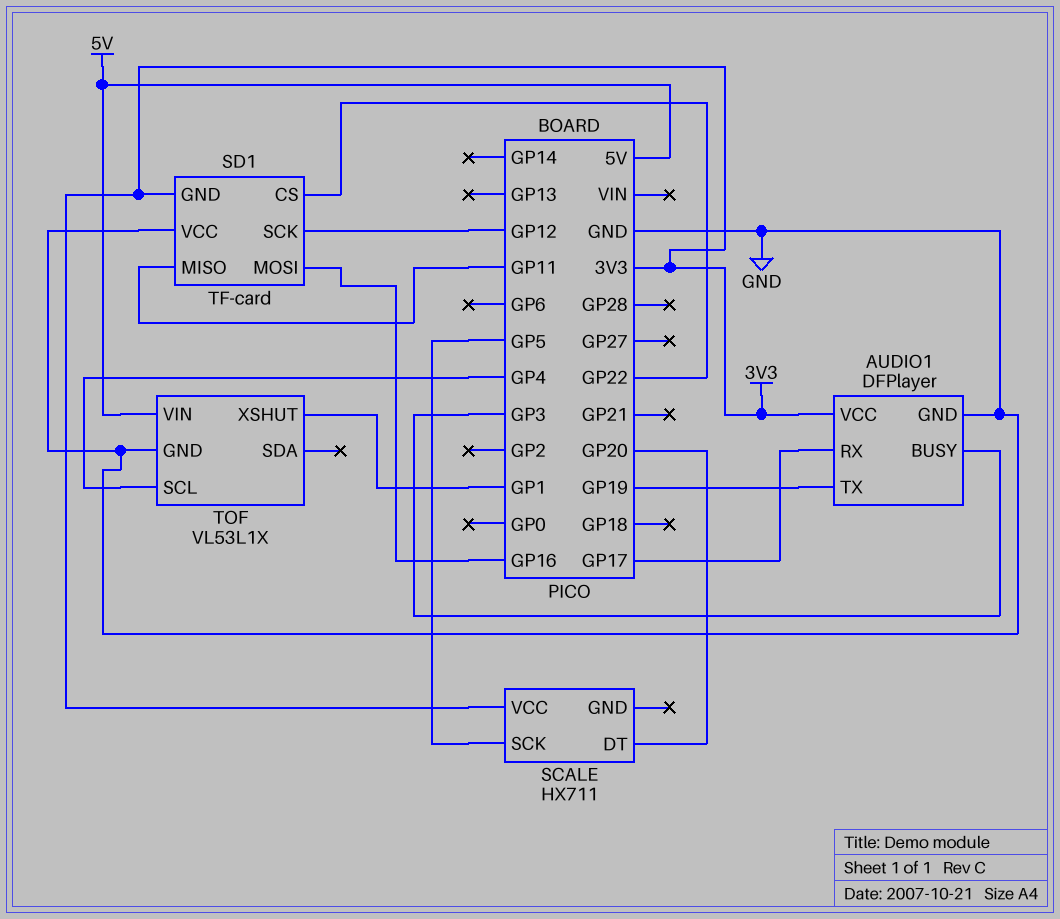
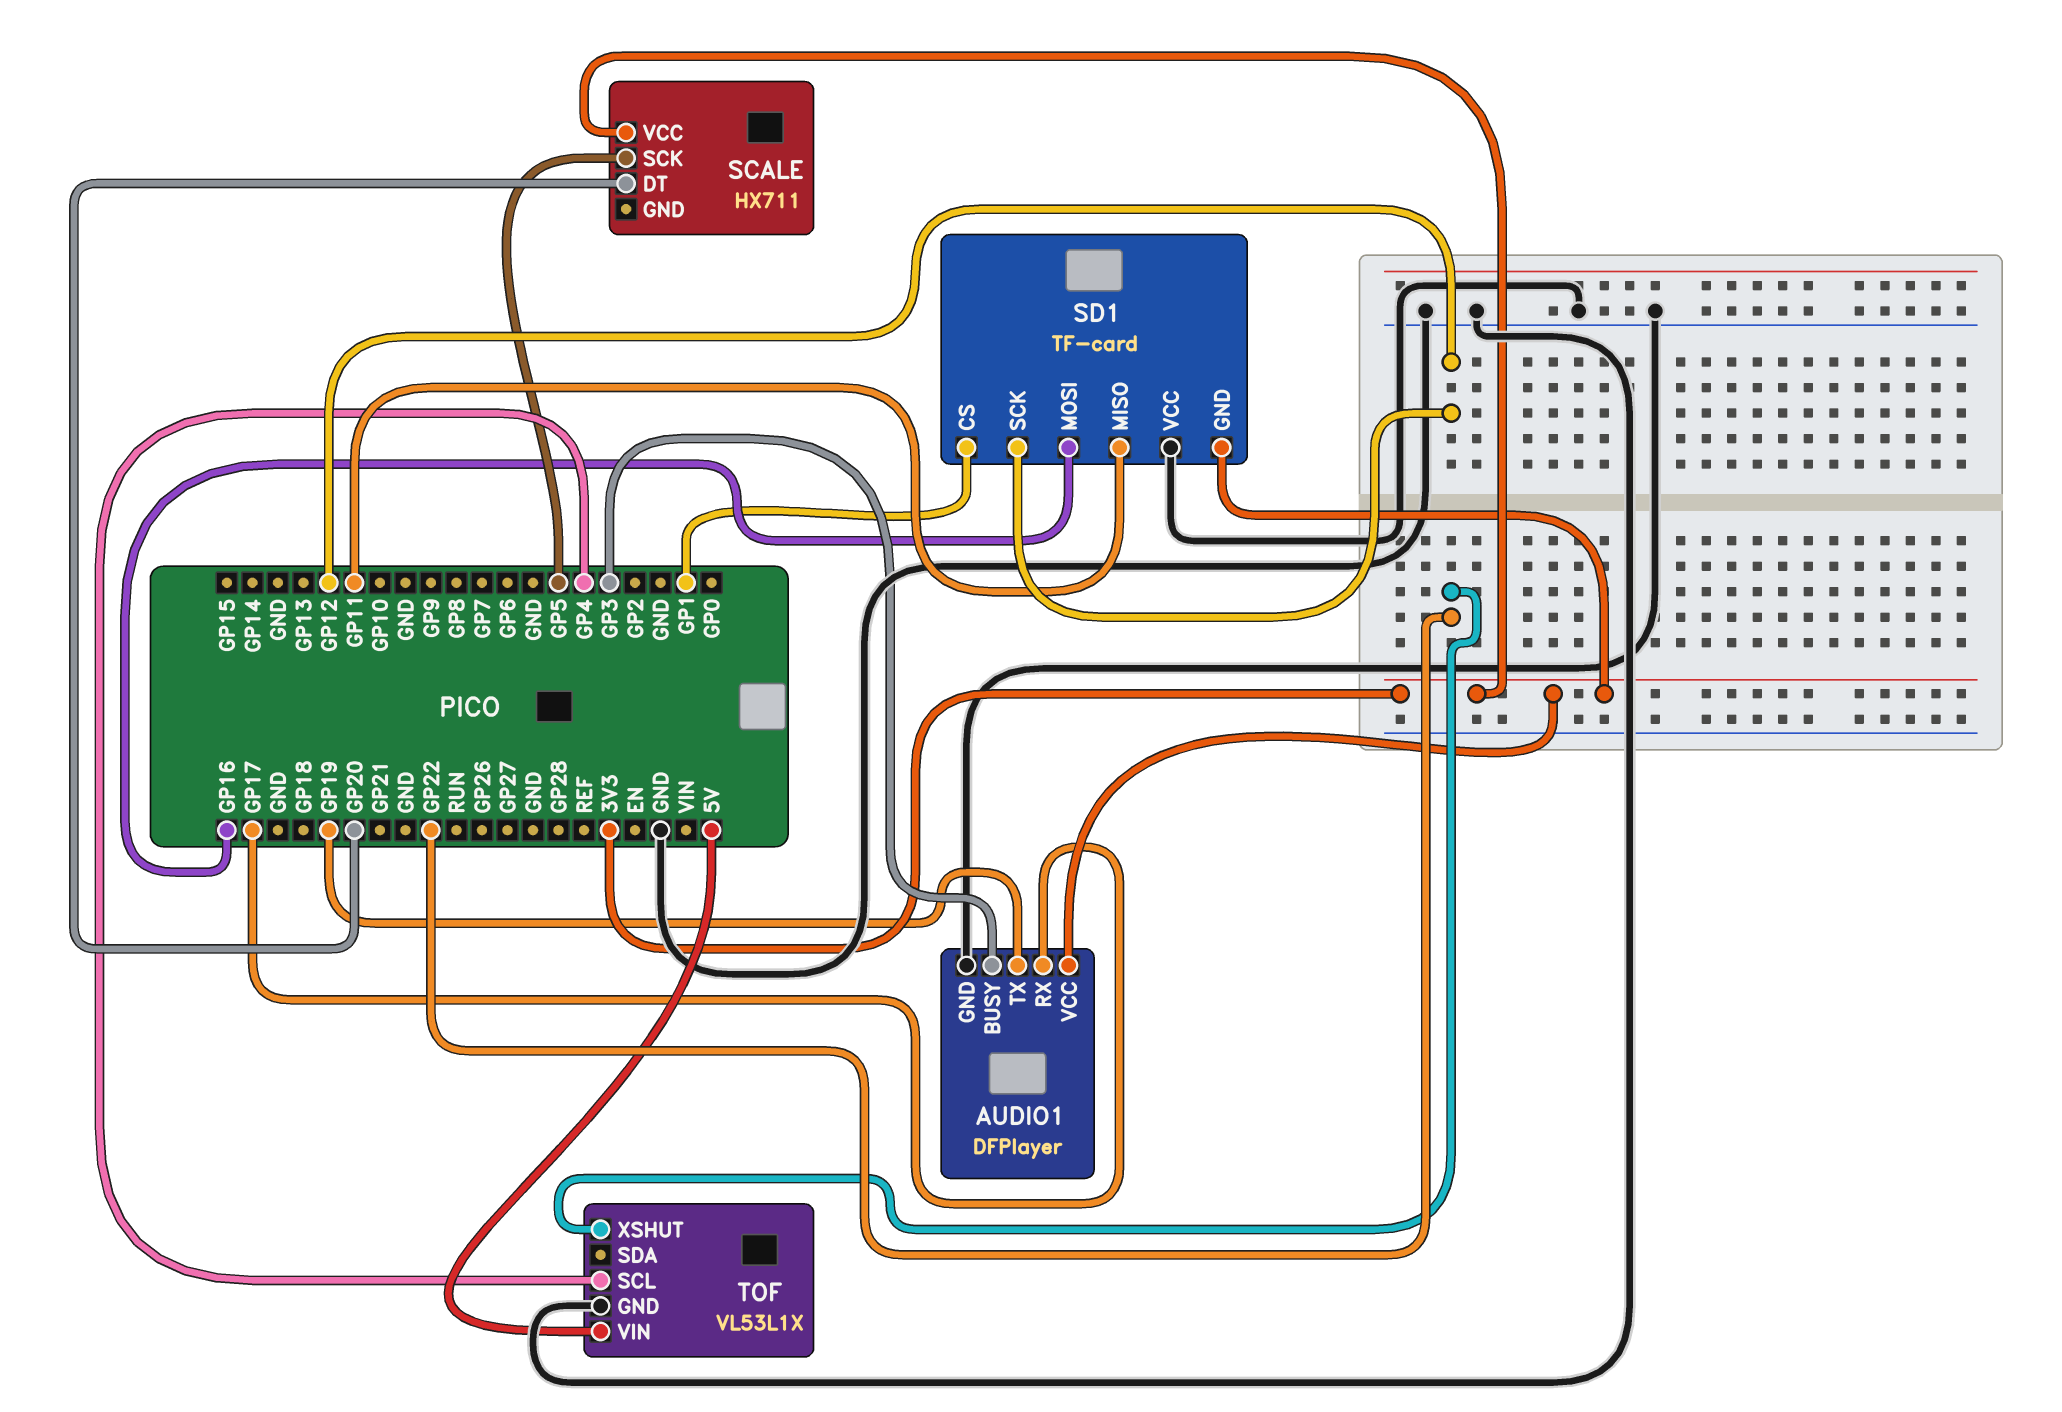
SD1 pin CS: GP22 -> GP1
TOF pin XSHUT: GP1 -> GP22

